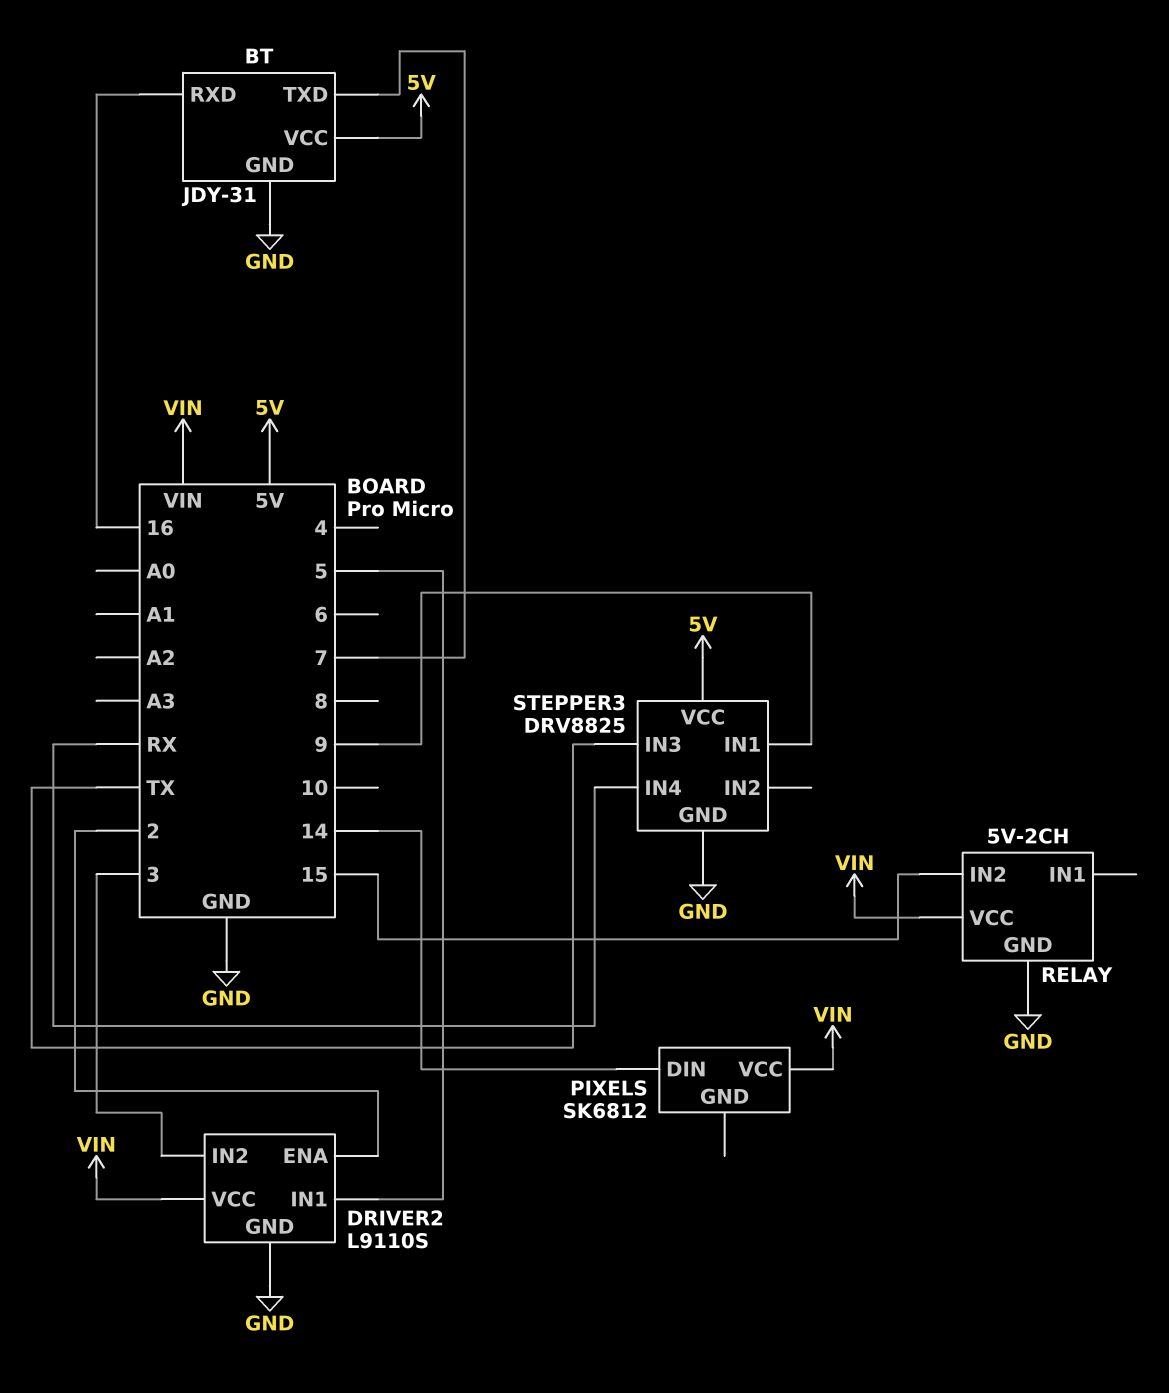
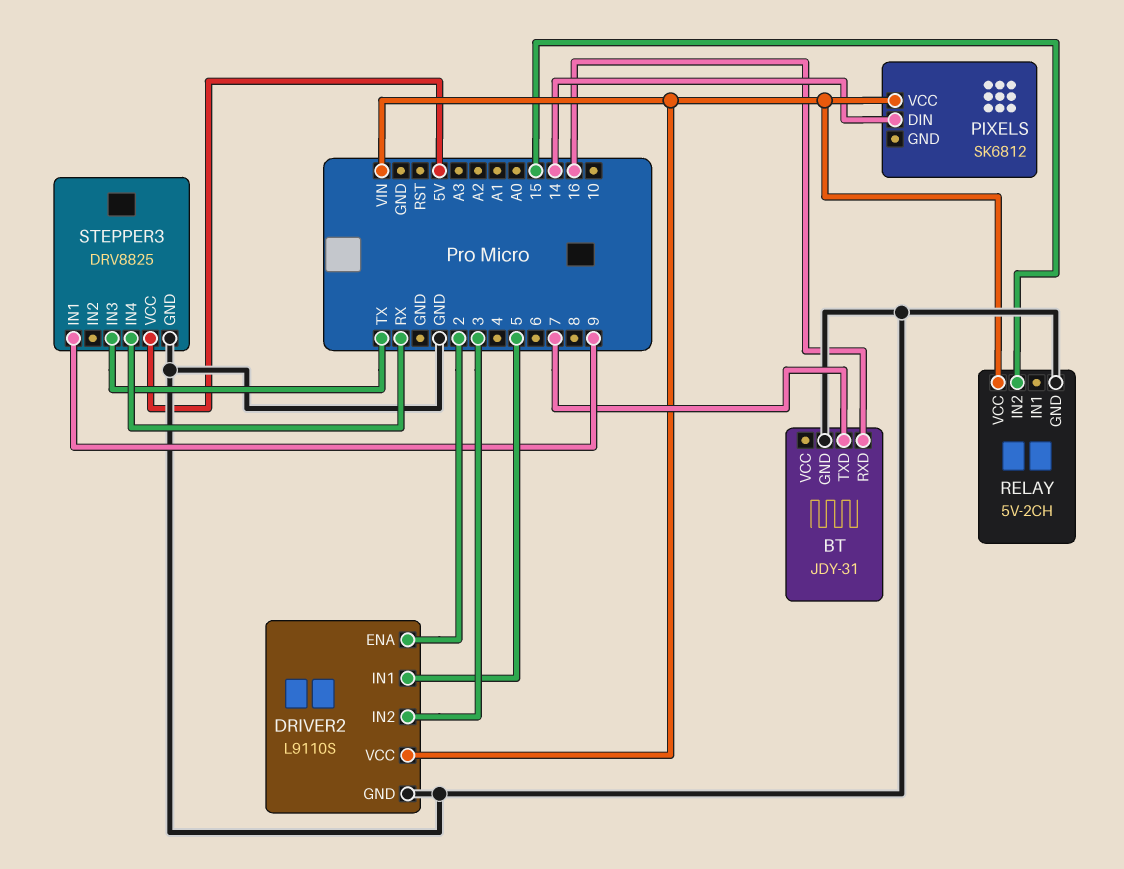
BT pin VCC: 5V -> none

